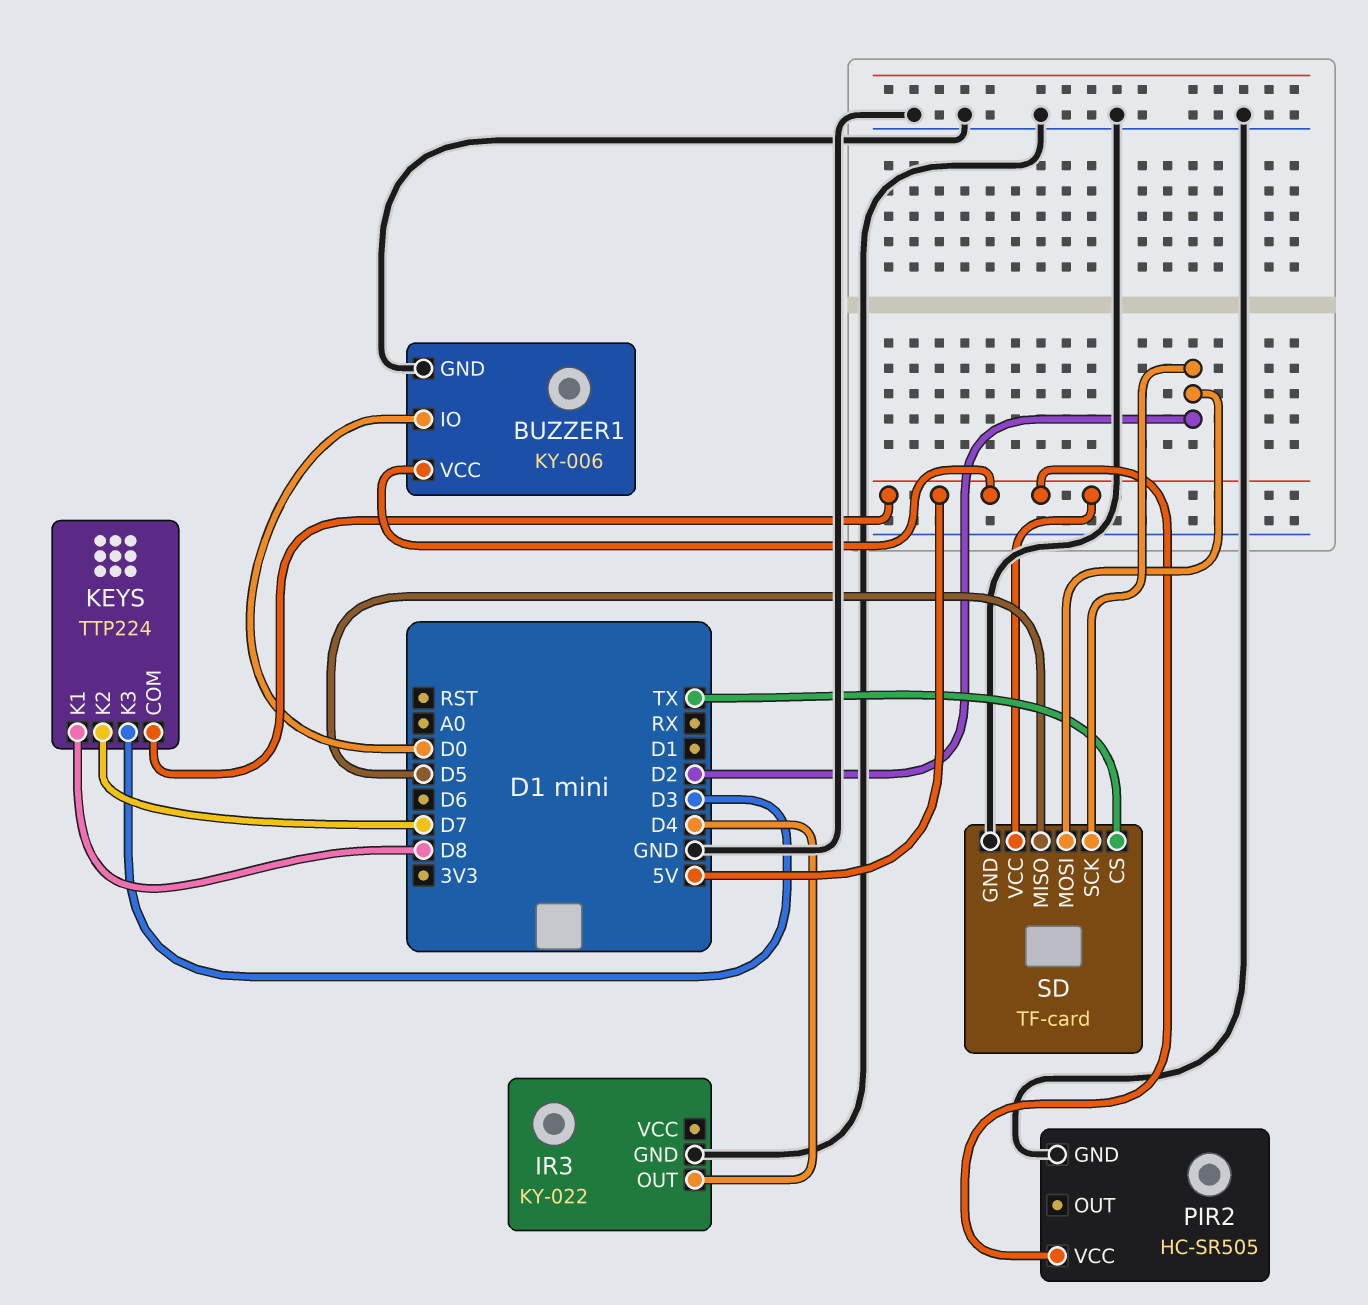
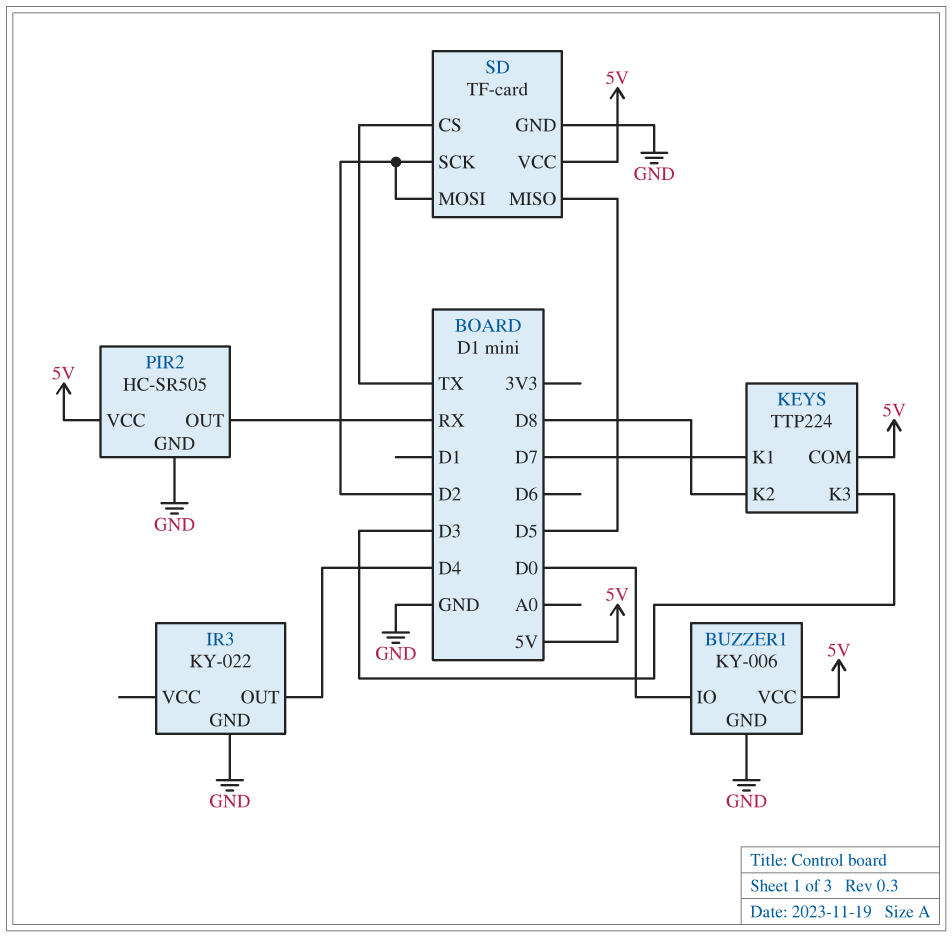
KEYS pin K1: D8 -> D7
KEYS pin K2: D7 -> D8
PIR2 pin OUT: none -> RX

